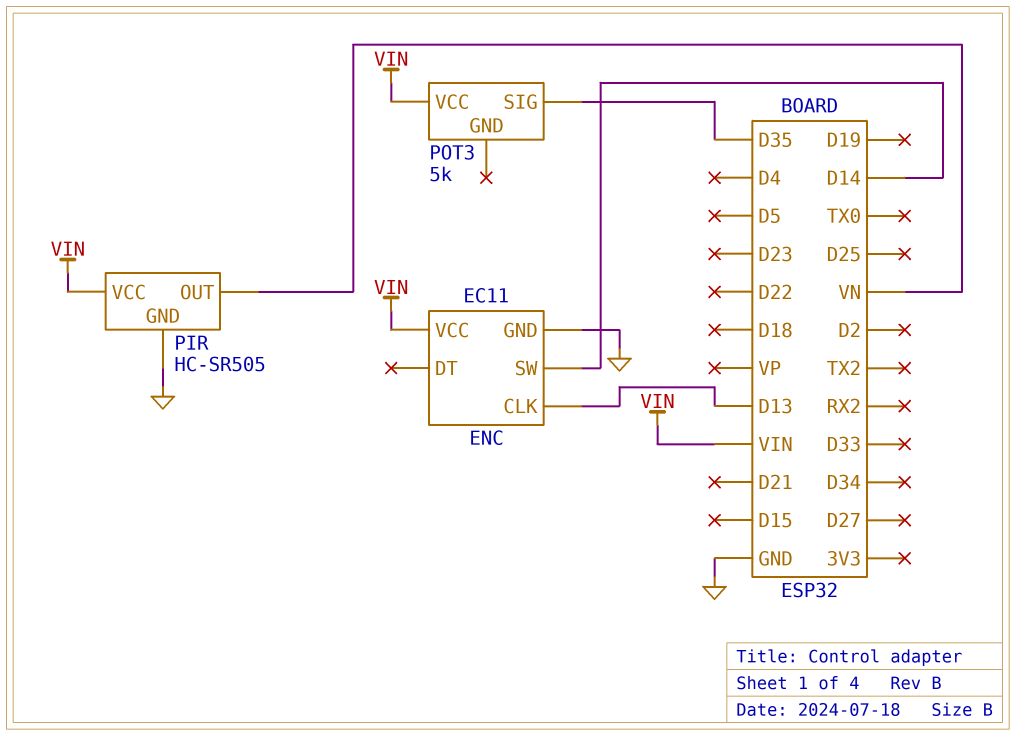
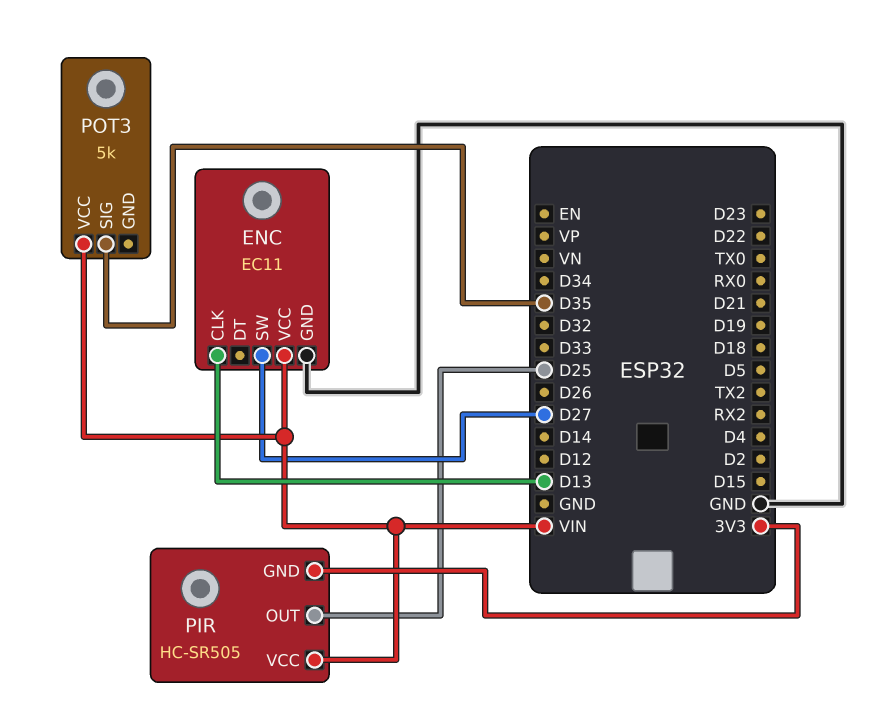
ENC pin SW: D14 -> D27
PIR pin GND: GND -> 3V3
PIR pin OUT: VN -> D25

